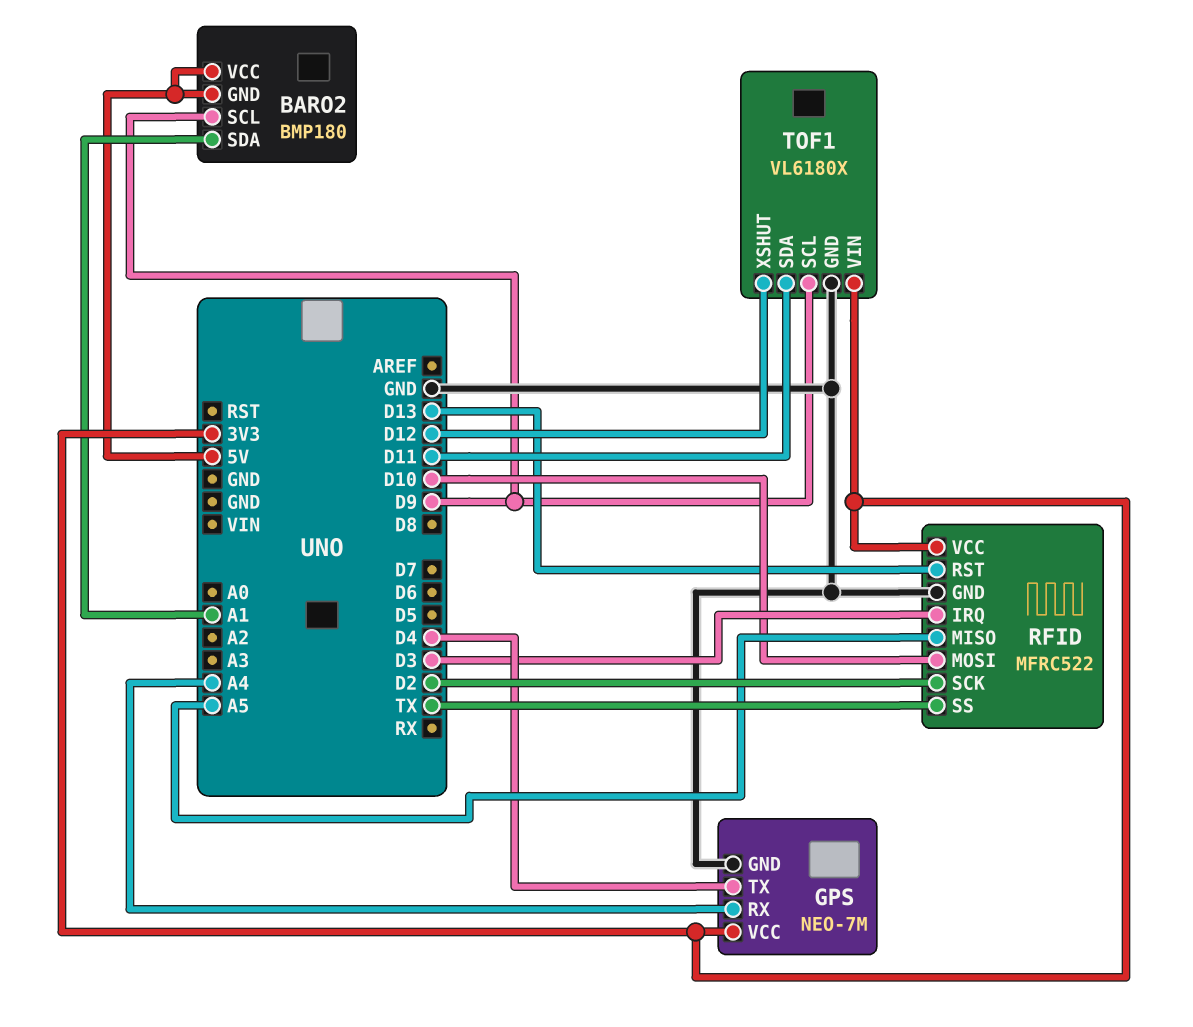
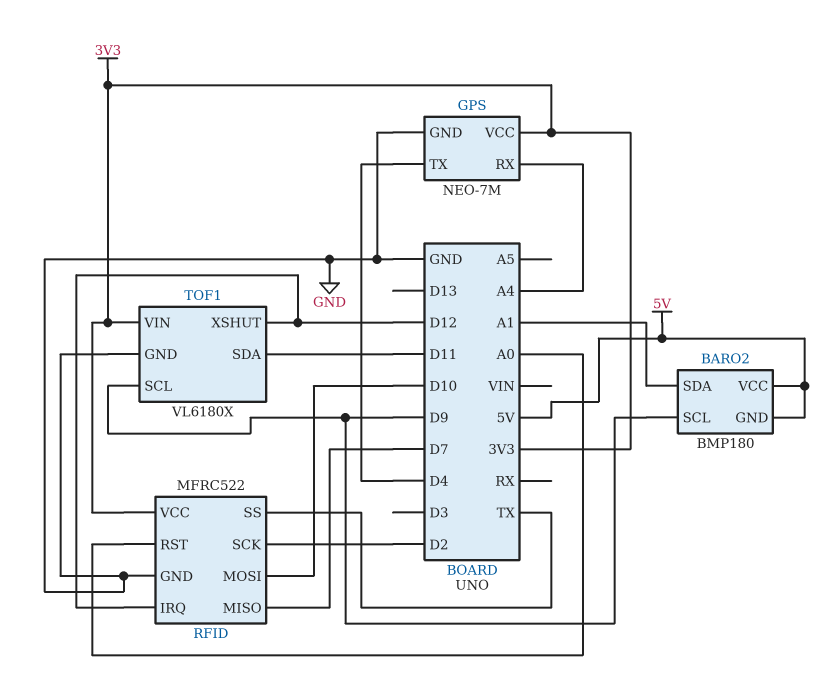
RFID pin IRQ: D3 -> D12
RFID pin MISO: A5 -> D7
RFID pin RST: D13 -> A0

